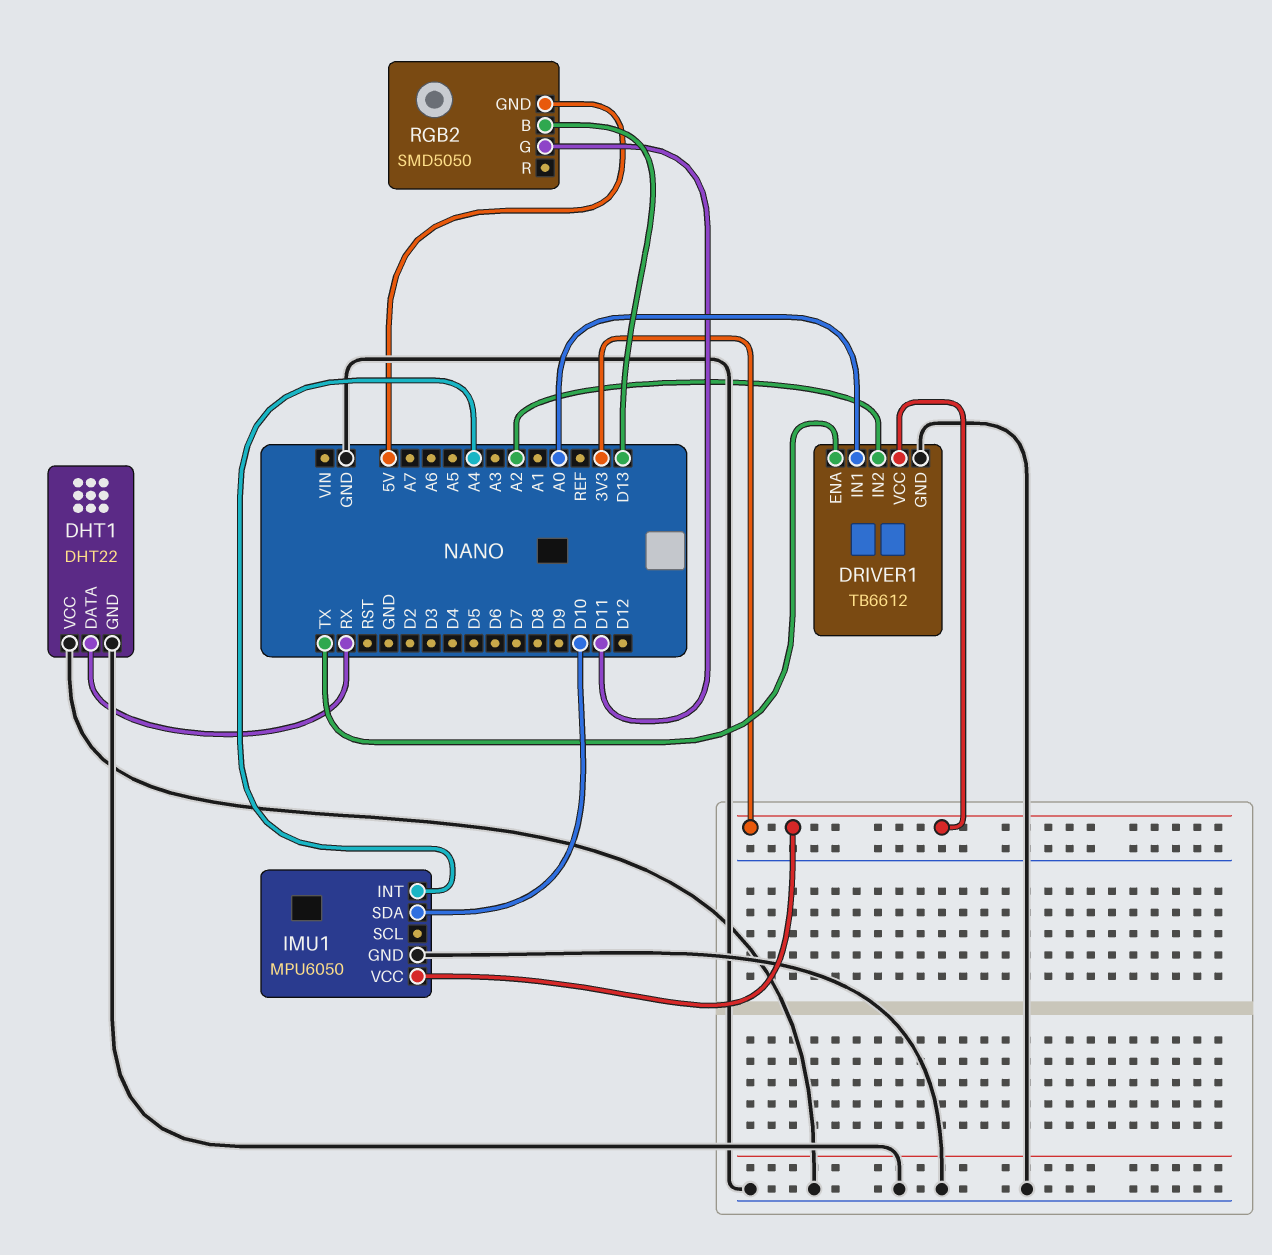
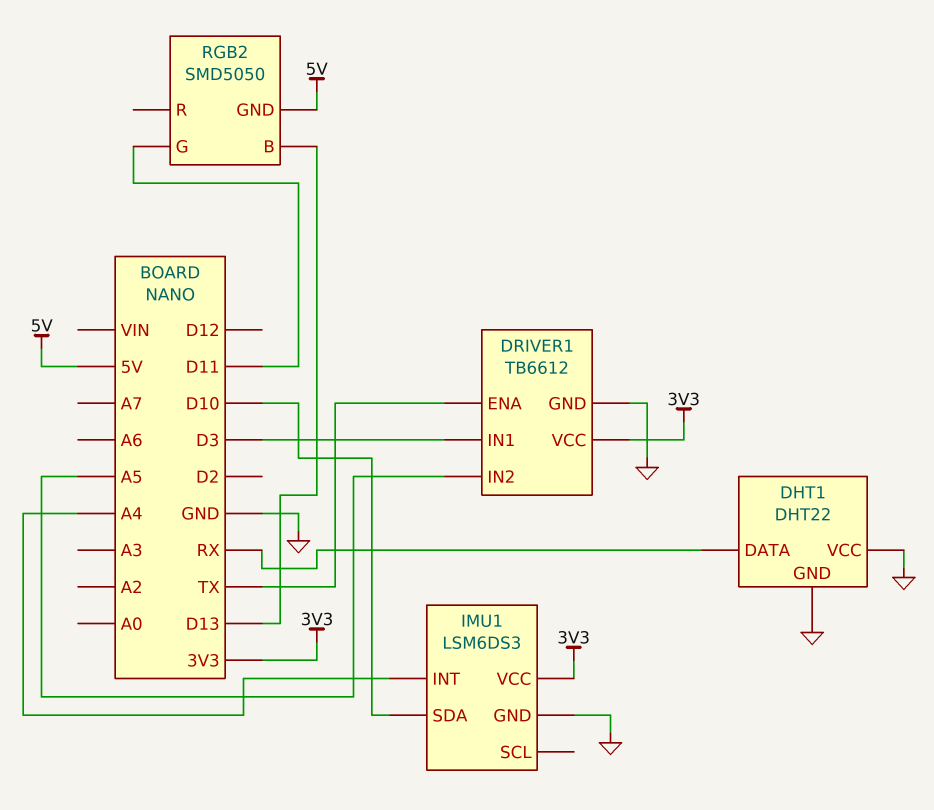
DRIVER1 pin IN1: A0 -> D3
DRIVER1 pin IN2: A2 -> A5
IMU1: MPU6050 -> LSM6DS3

